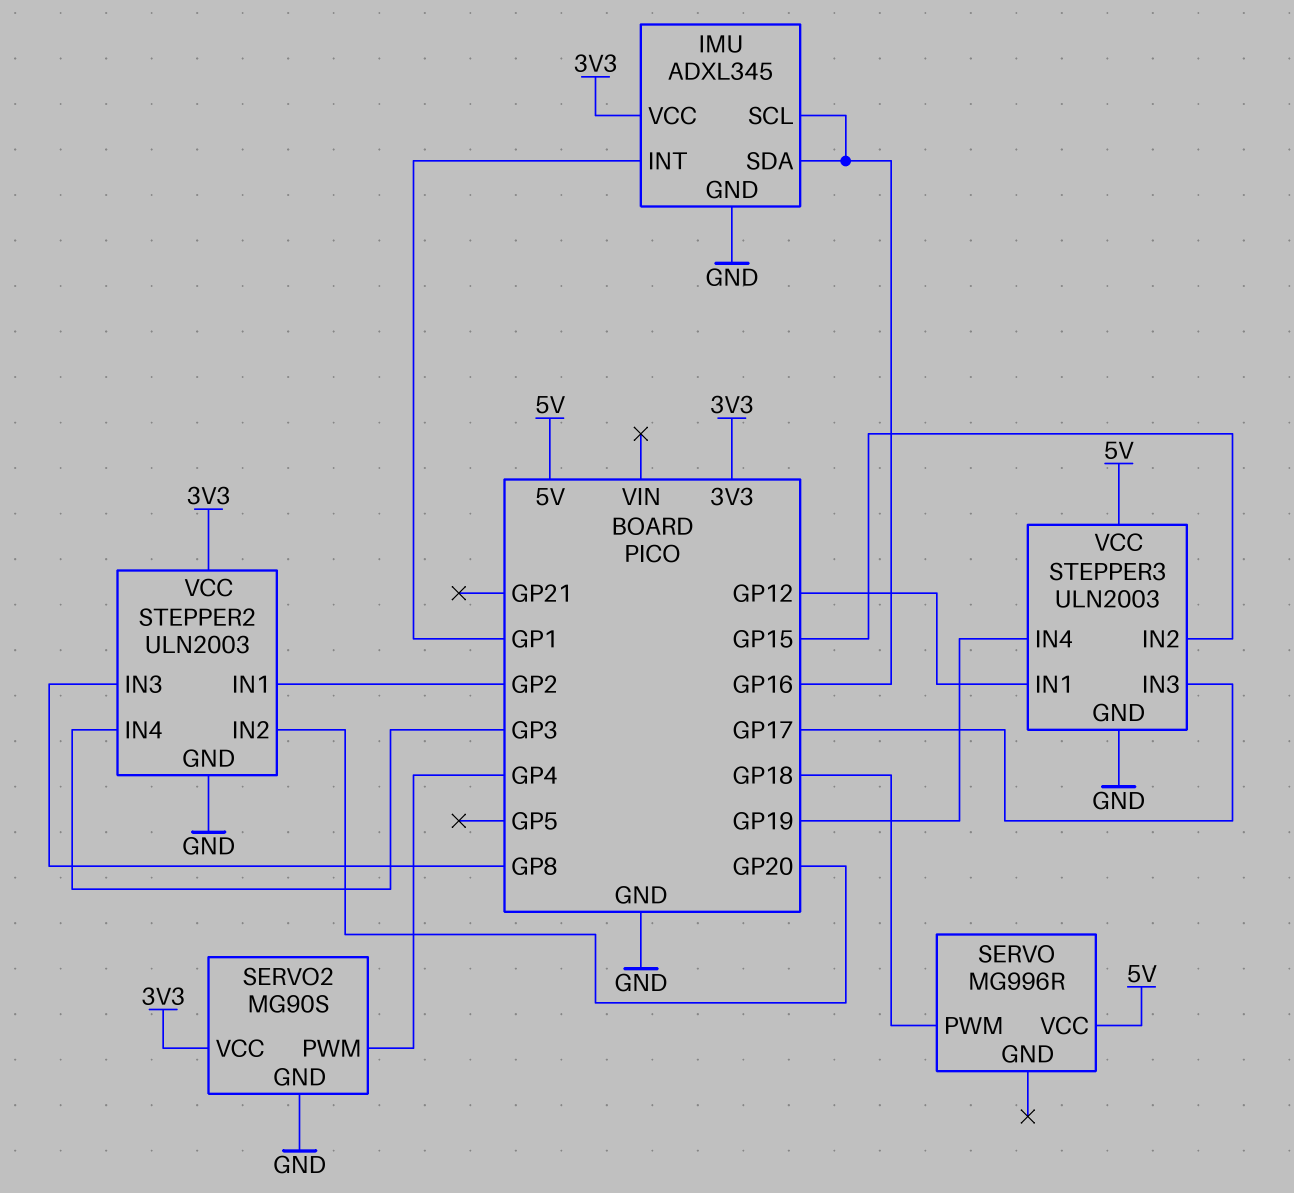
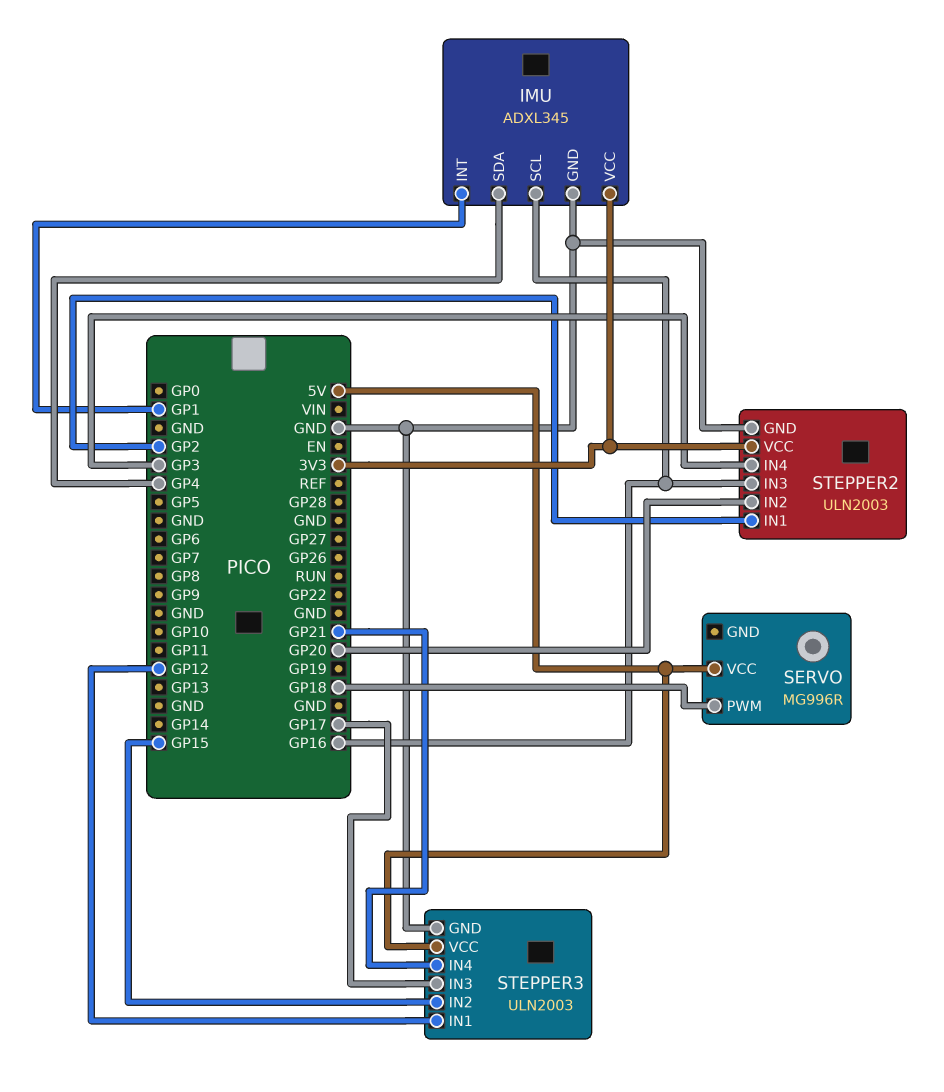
IMU pin SDA: GP16 -> GP4
SERVO2: MG90S -> none
SERVO2 pin GND: GND -> none
SERVO2 pin PWM: GP4 -> none
SERVO2 pin VCC: 3V3 -> none
STEPPER2 pin IN3: GP8 -> GP16
STEPPER3 pin IN4: GP19 -> GP21

